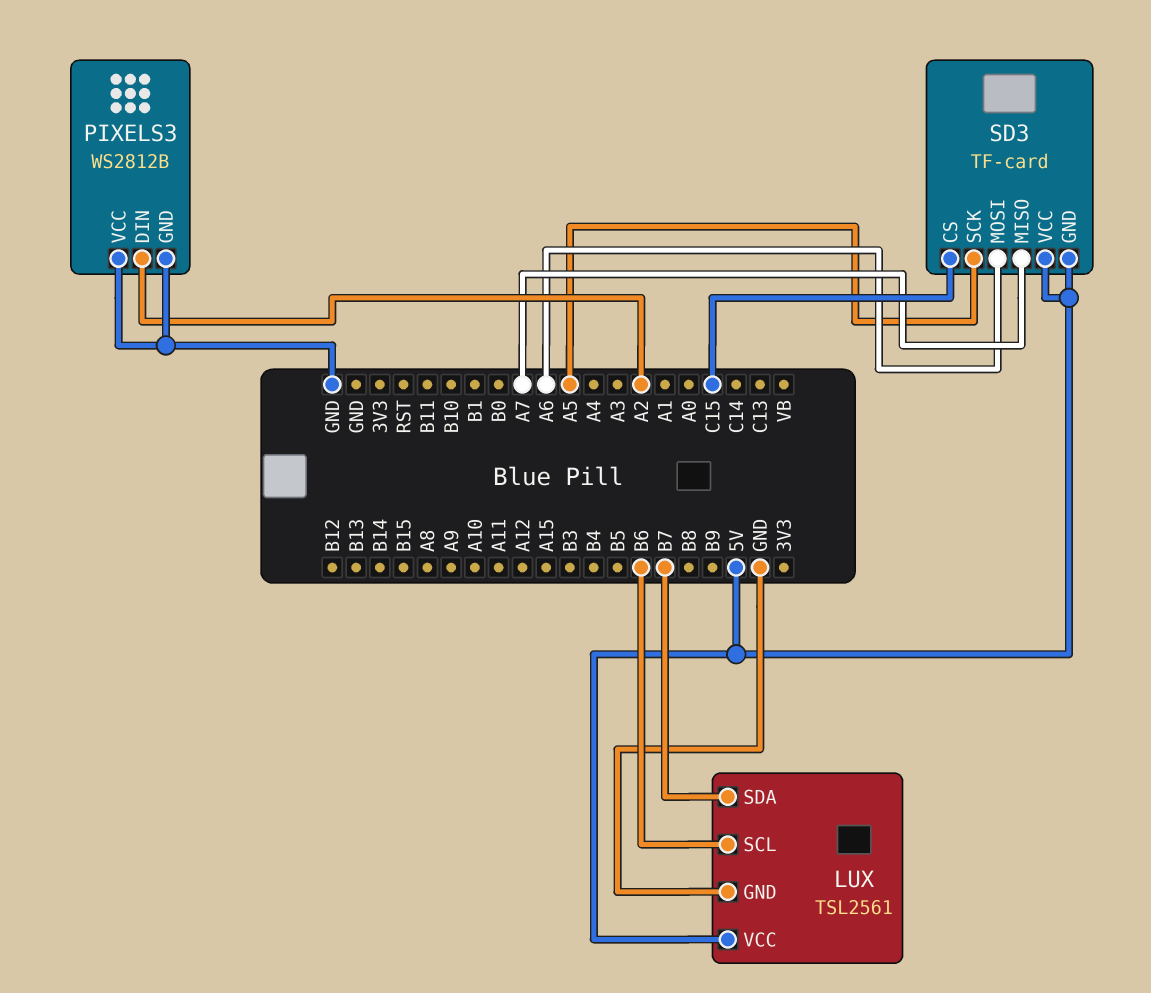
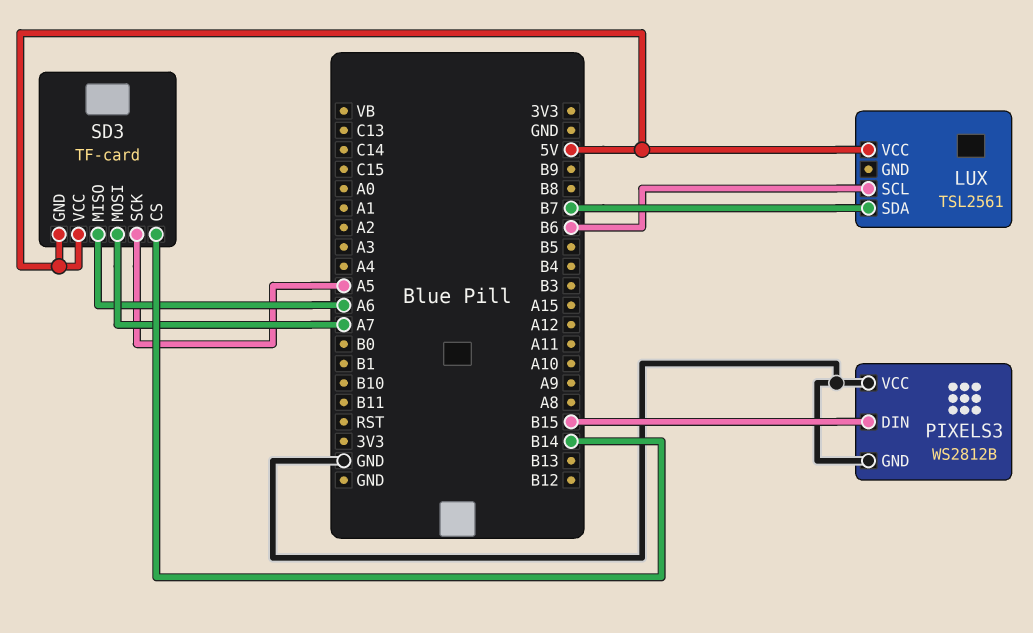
LUX pin GND: GND -> none
PIXELS3 pin DIN: A2 -> B15
SD3 pin CS: C15 -> B14
SD3 pin MISO: A7 -> A6
SD3 pin MOSI: A6 -> A7

